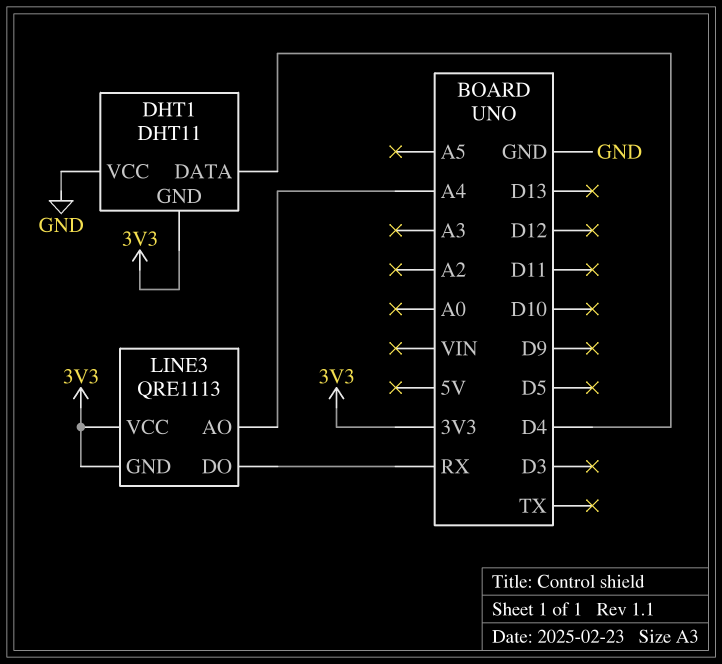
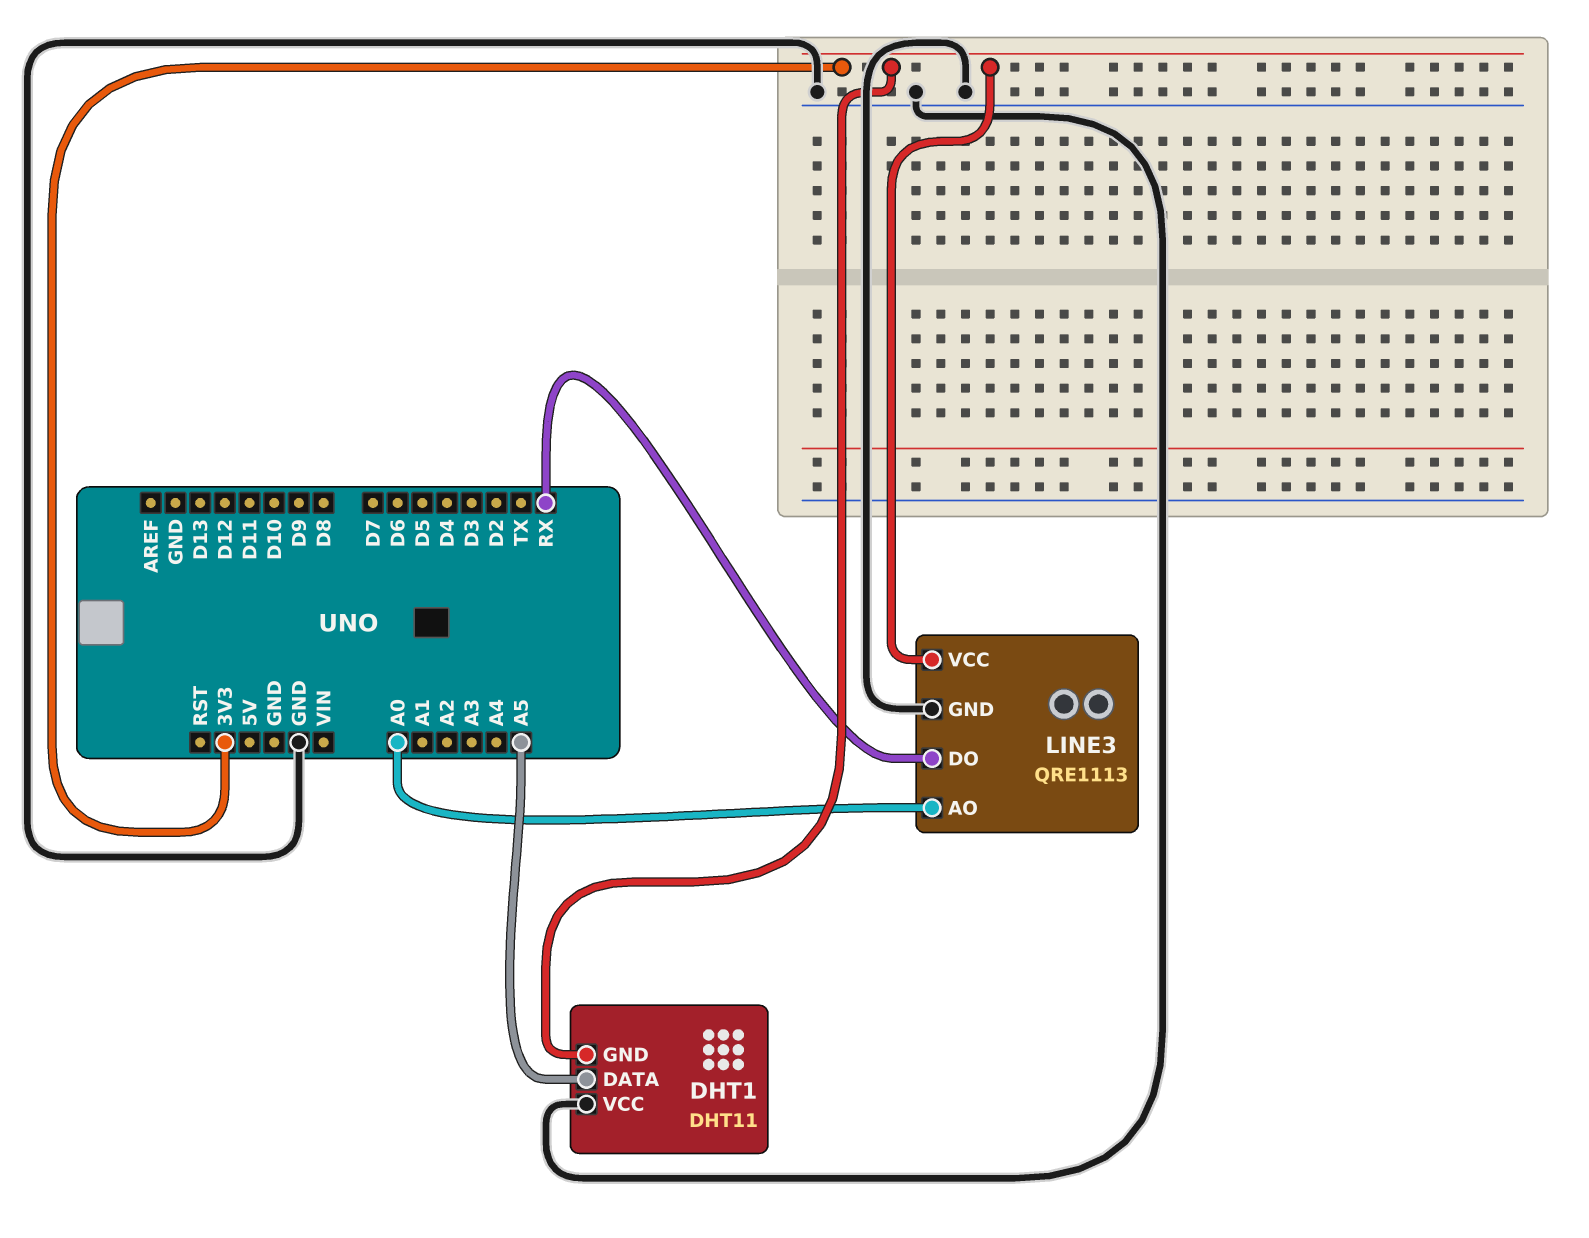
DHT1 pin DATA: D4 -> A5
LINE3 pin AO: A4 -> A0
LINE3 pin GND: 3V3 -> GND

